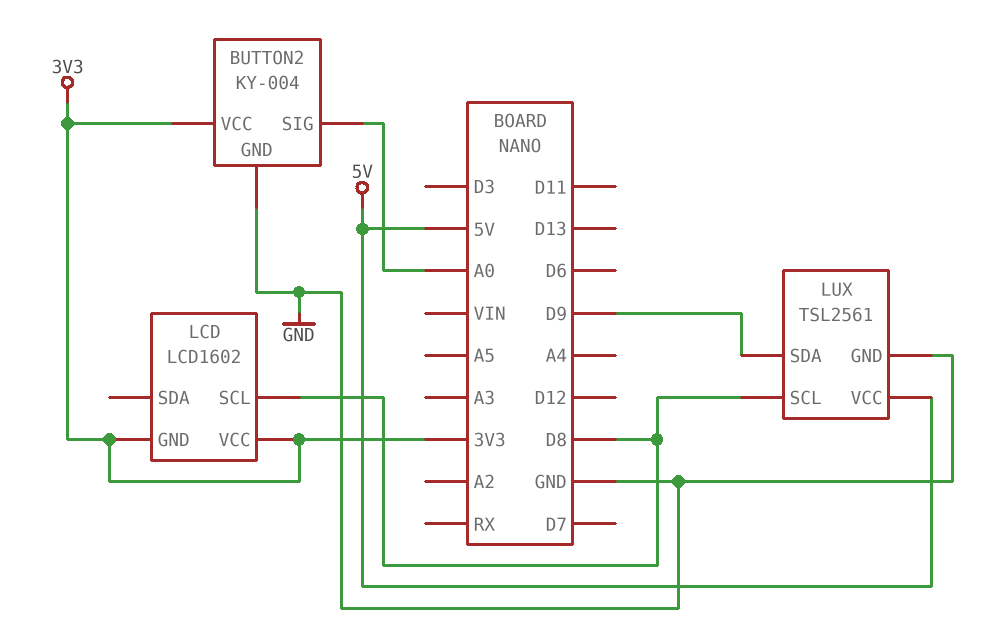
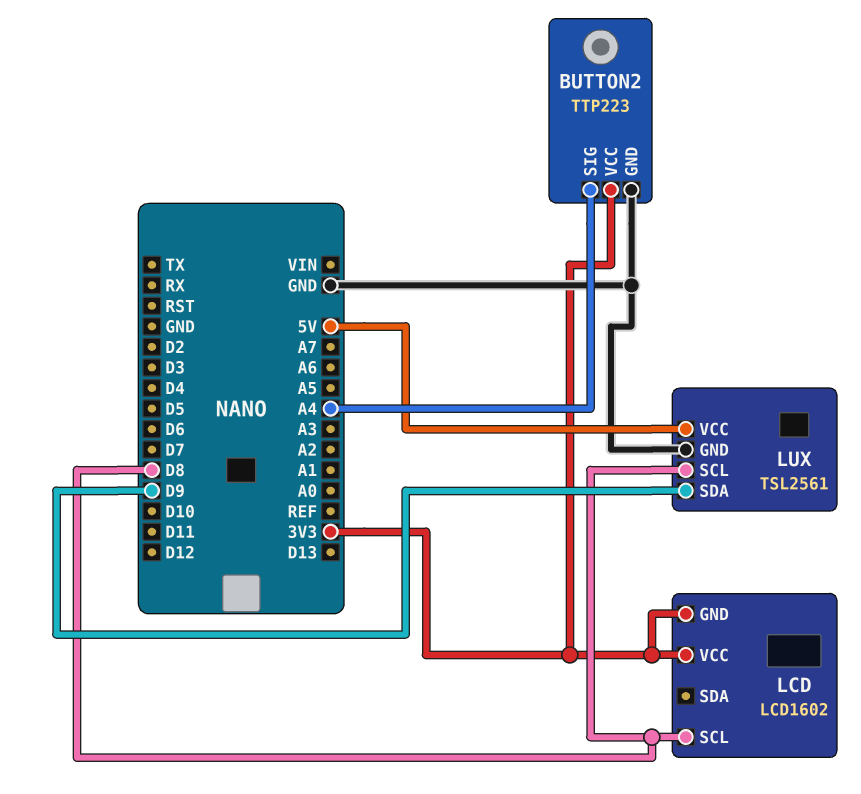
BUTTON2: KY-004 -> TTP223
BUTTON2 pin SIG: A0 -> A4

